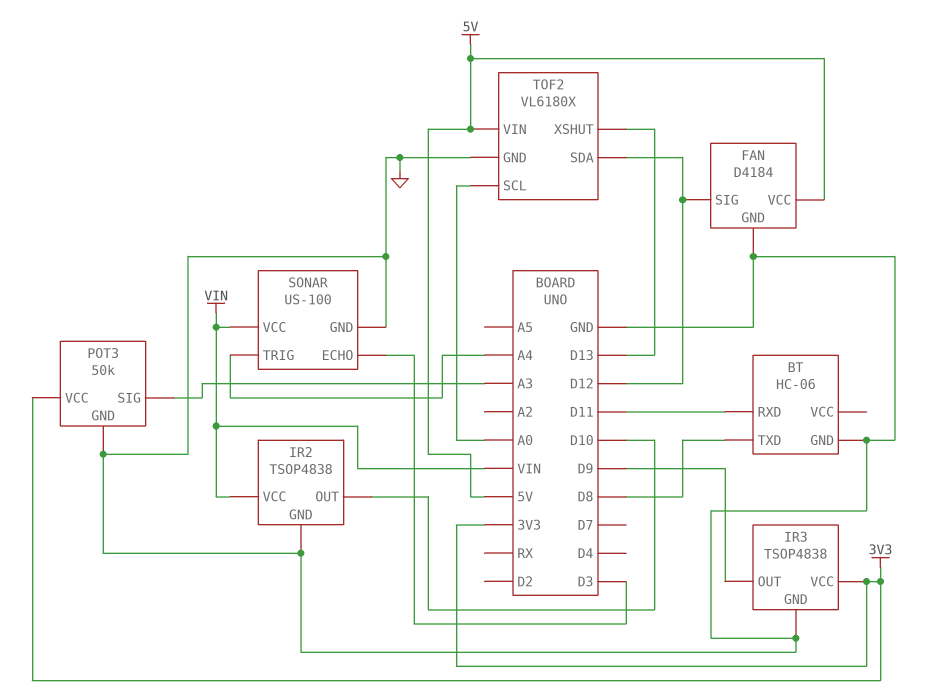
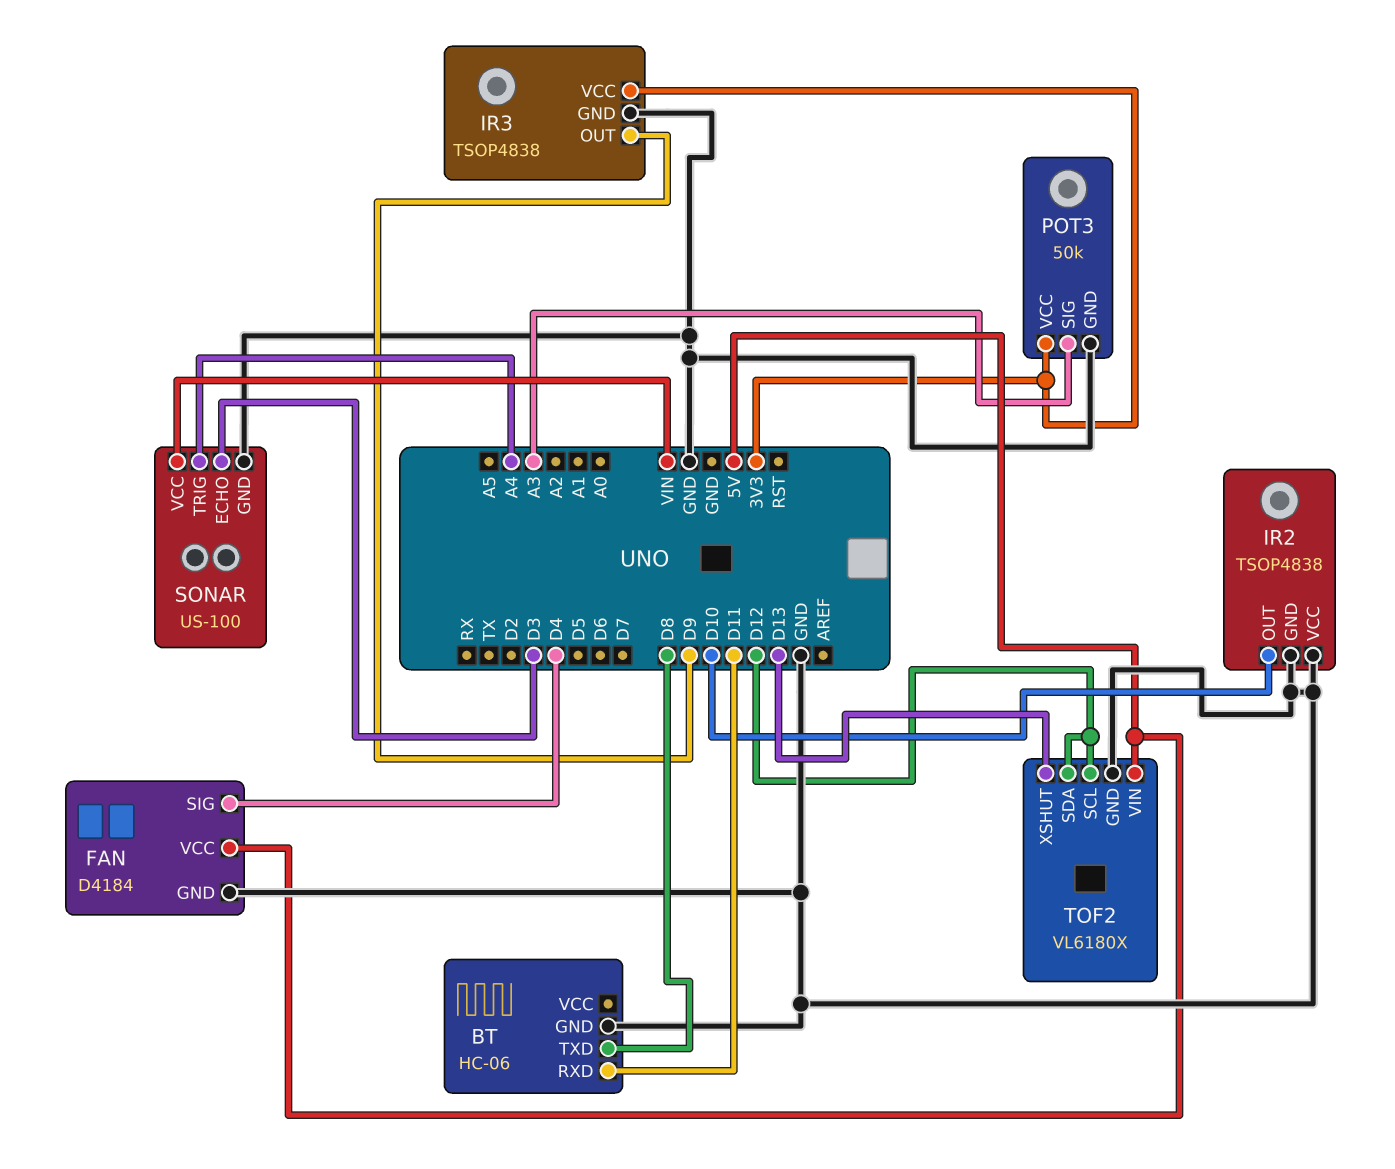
FAN pin SIG: D12 -> D4
IR2 pin VCC: VIN -> GND
TOF2 pin SCL: A0 -> D12

